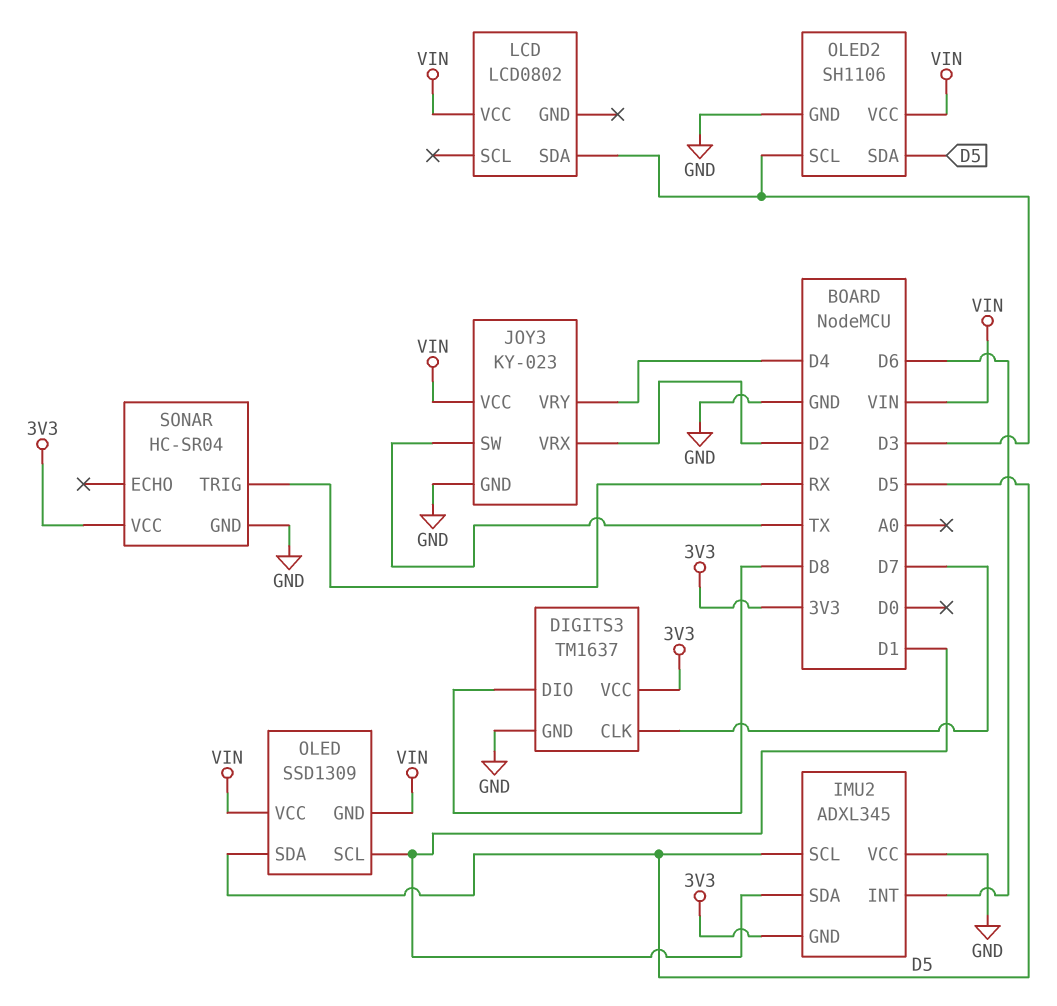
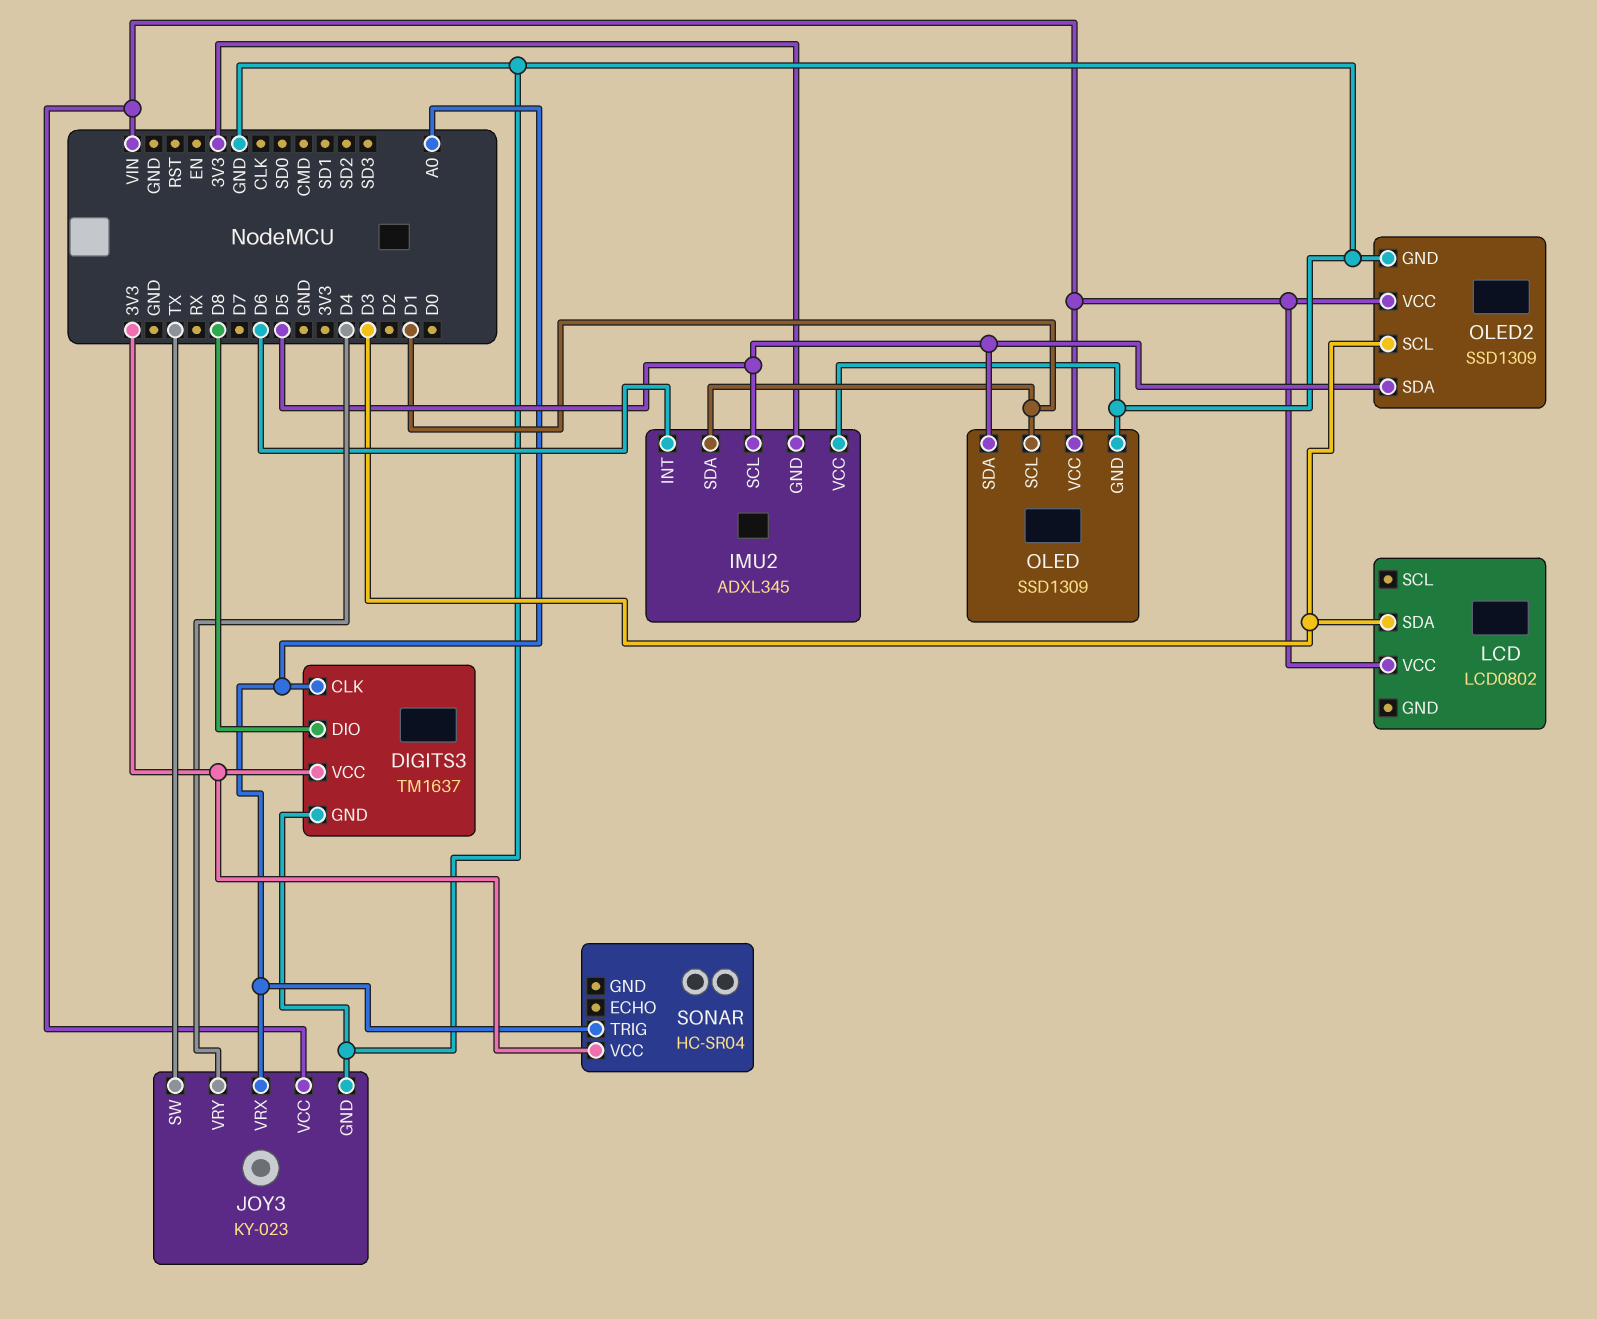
DIGITS3 pin CLK: D7 -> A0
JOY3 pin VRX: D2 -> A0
OLED pin GND: VIN -> GND
OLED2: SH1106 -> SSD1309
SONAR pin GND: GND -> none
SONAR pin TRIG: RX -> A0

